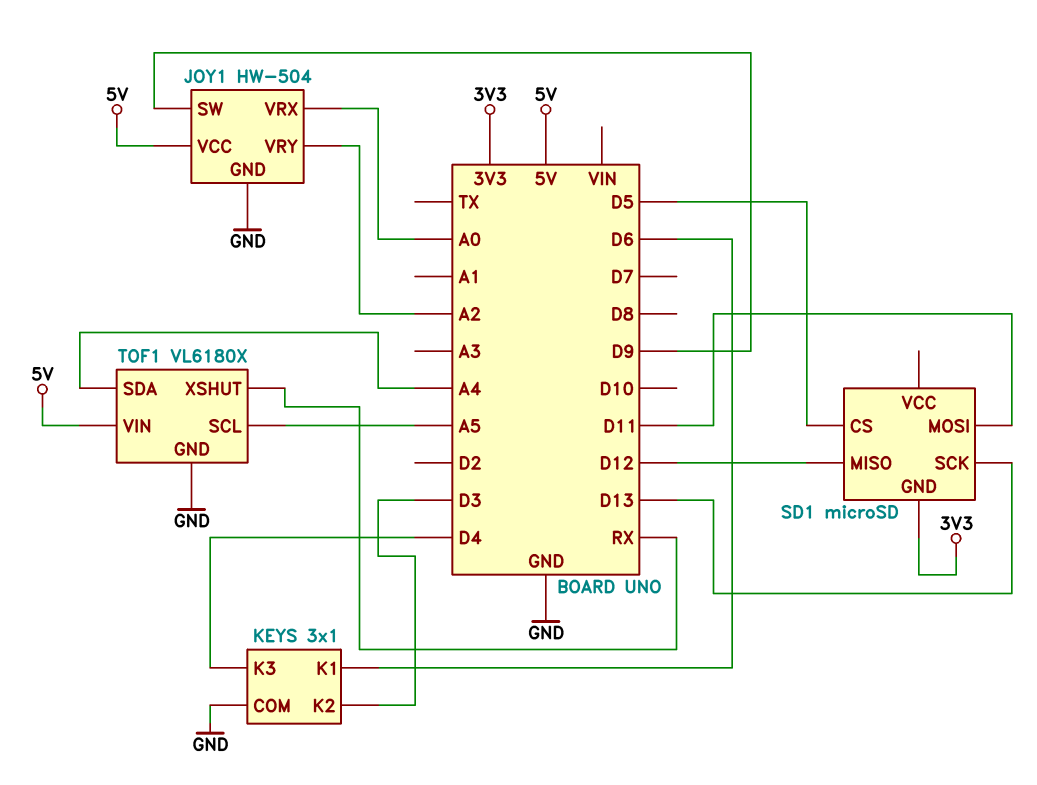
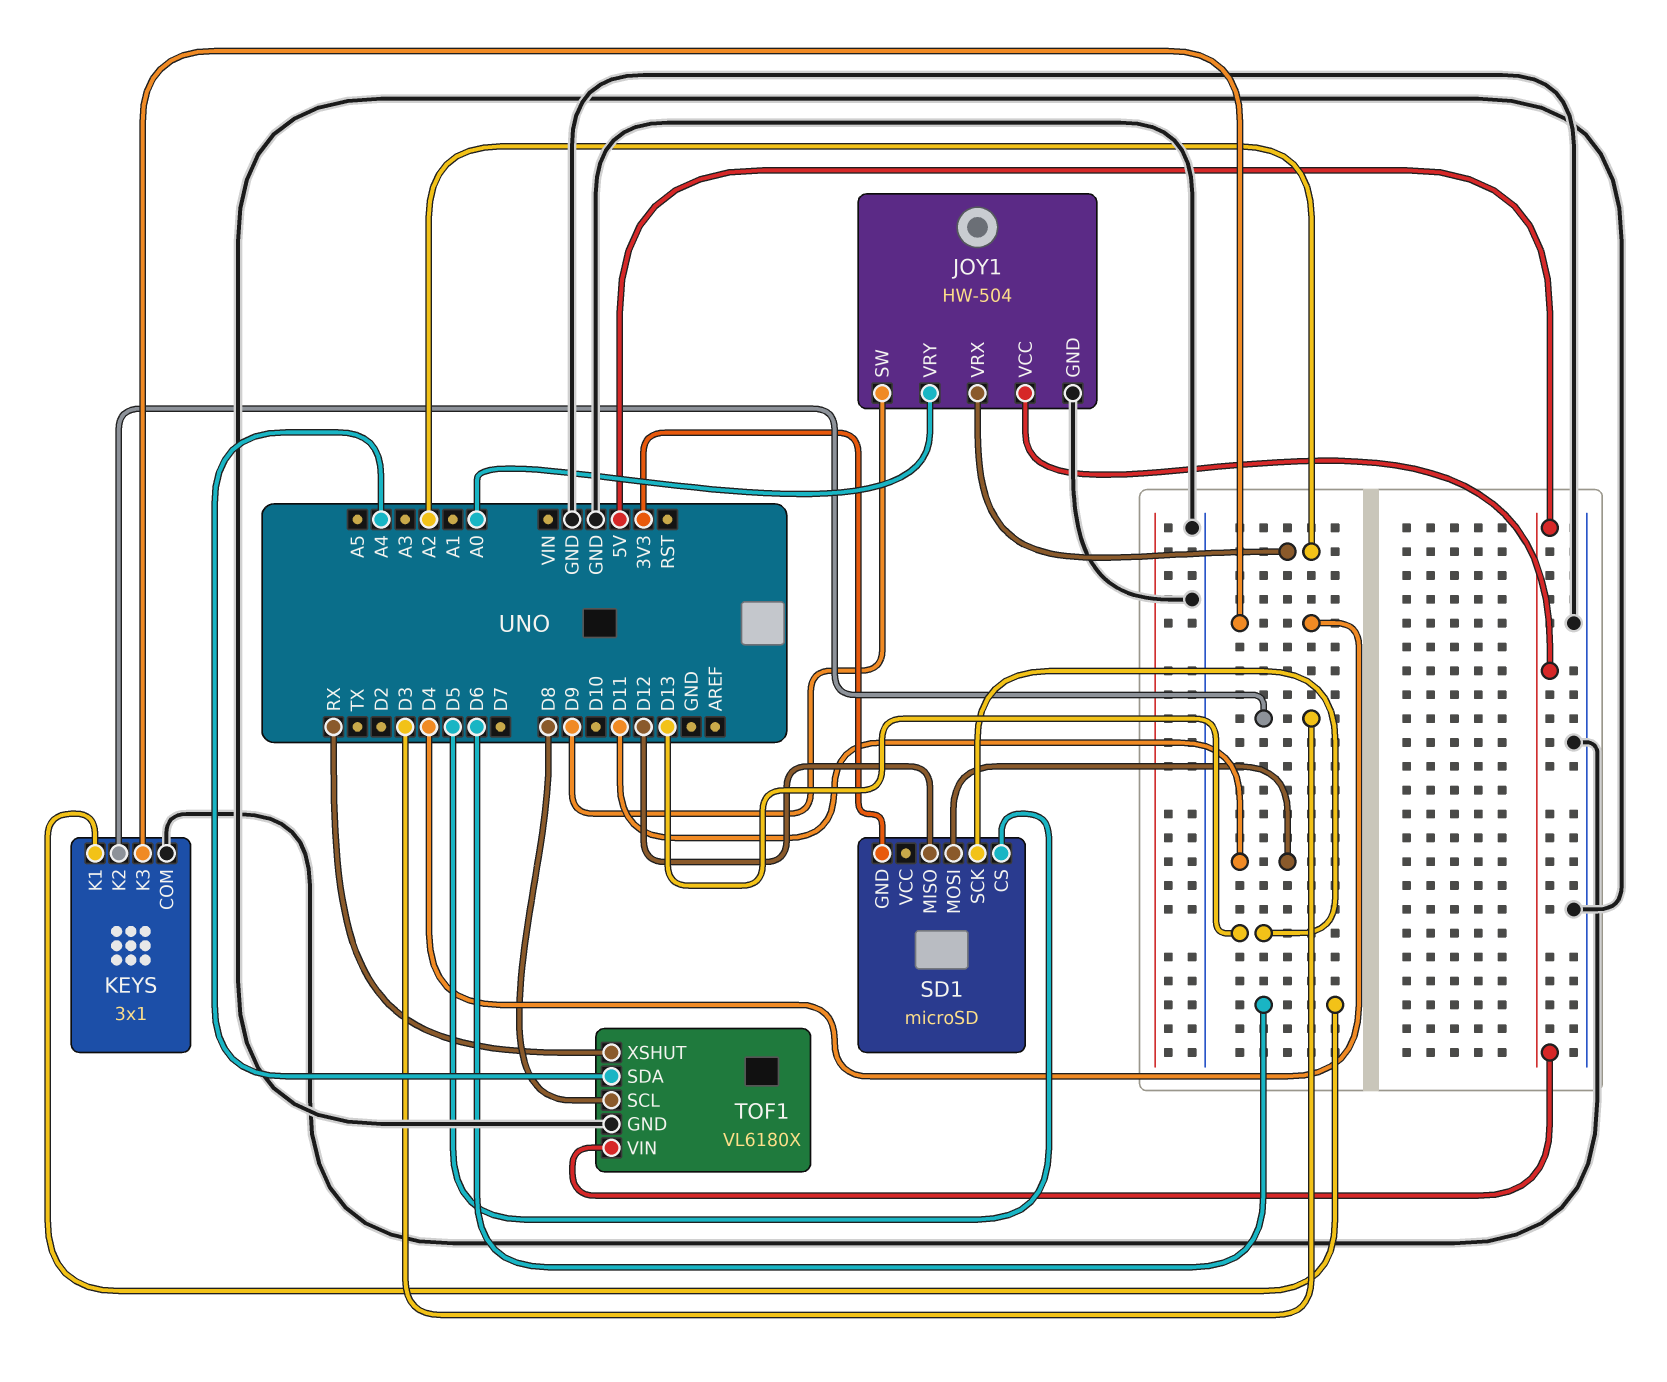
JOY1 pin VRX: A0 -> A2
JOY1 pin VRY: A2 -> A0
TOF1 pin SCL: A5 -> D8

